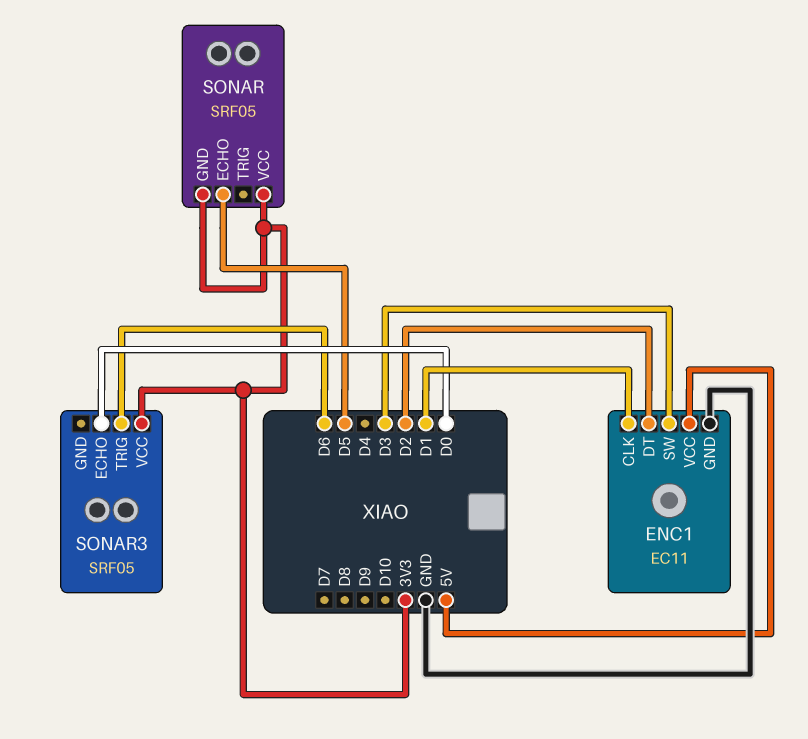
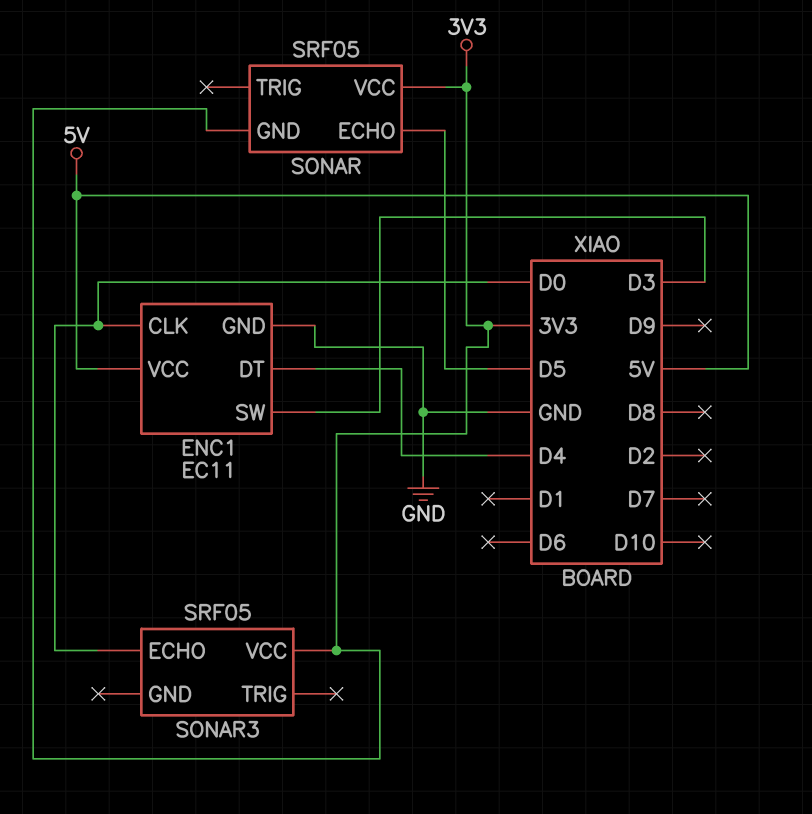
ENC1 pin CLK: D1 -> D0
ENC1 pin DT: D2 -> D4
SONAR3 pin TRIG: D6 -> none

